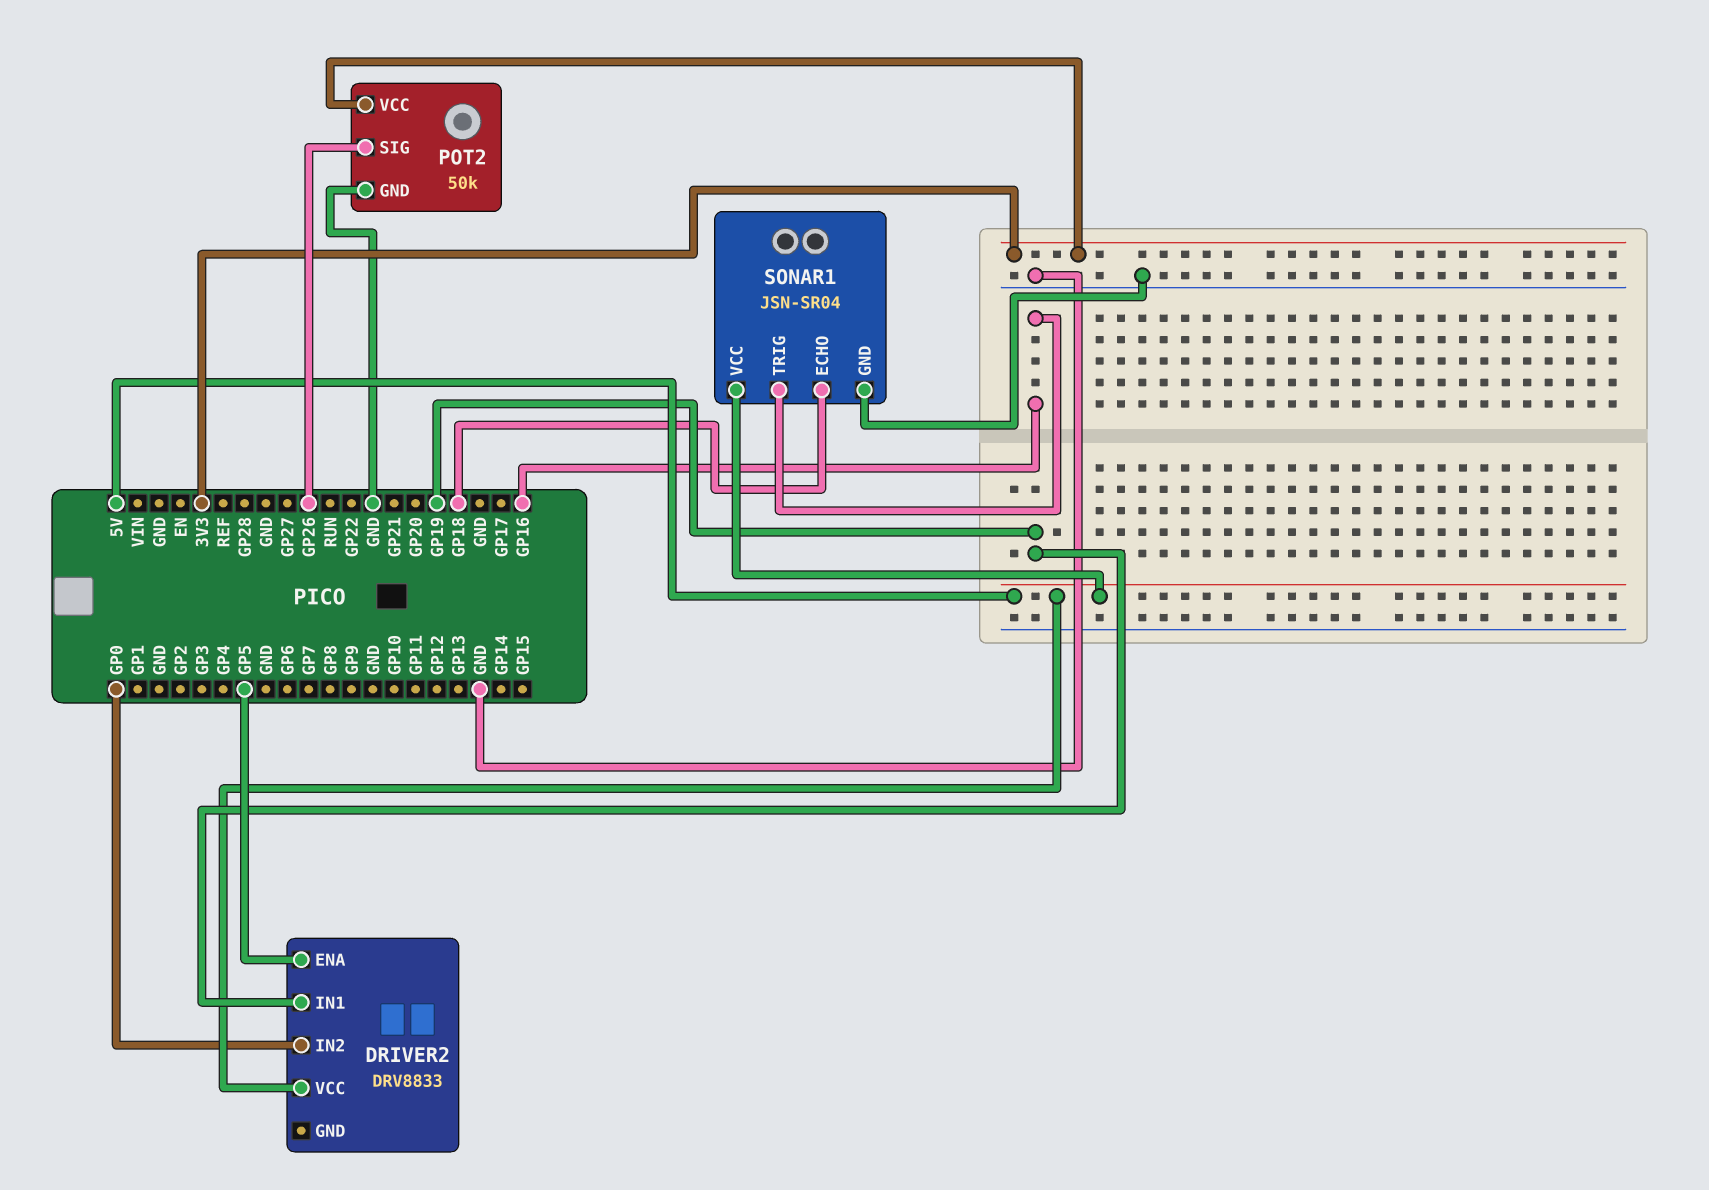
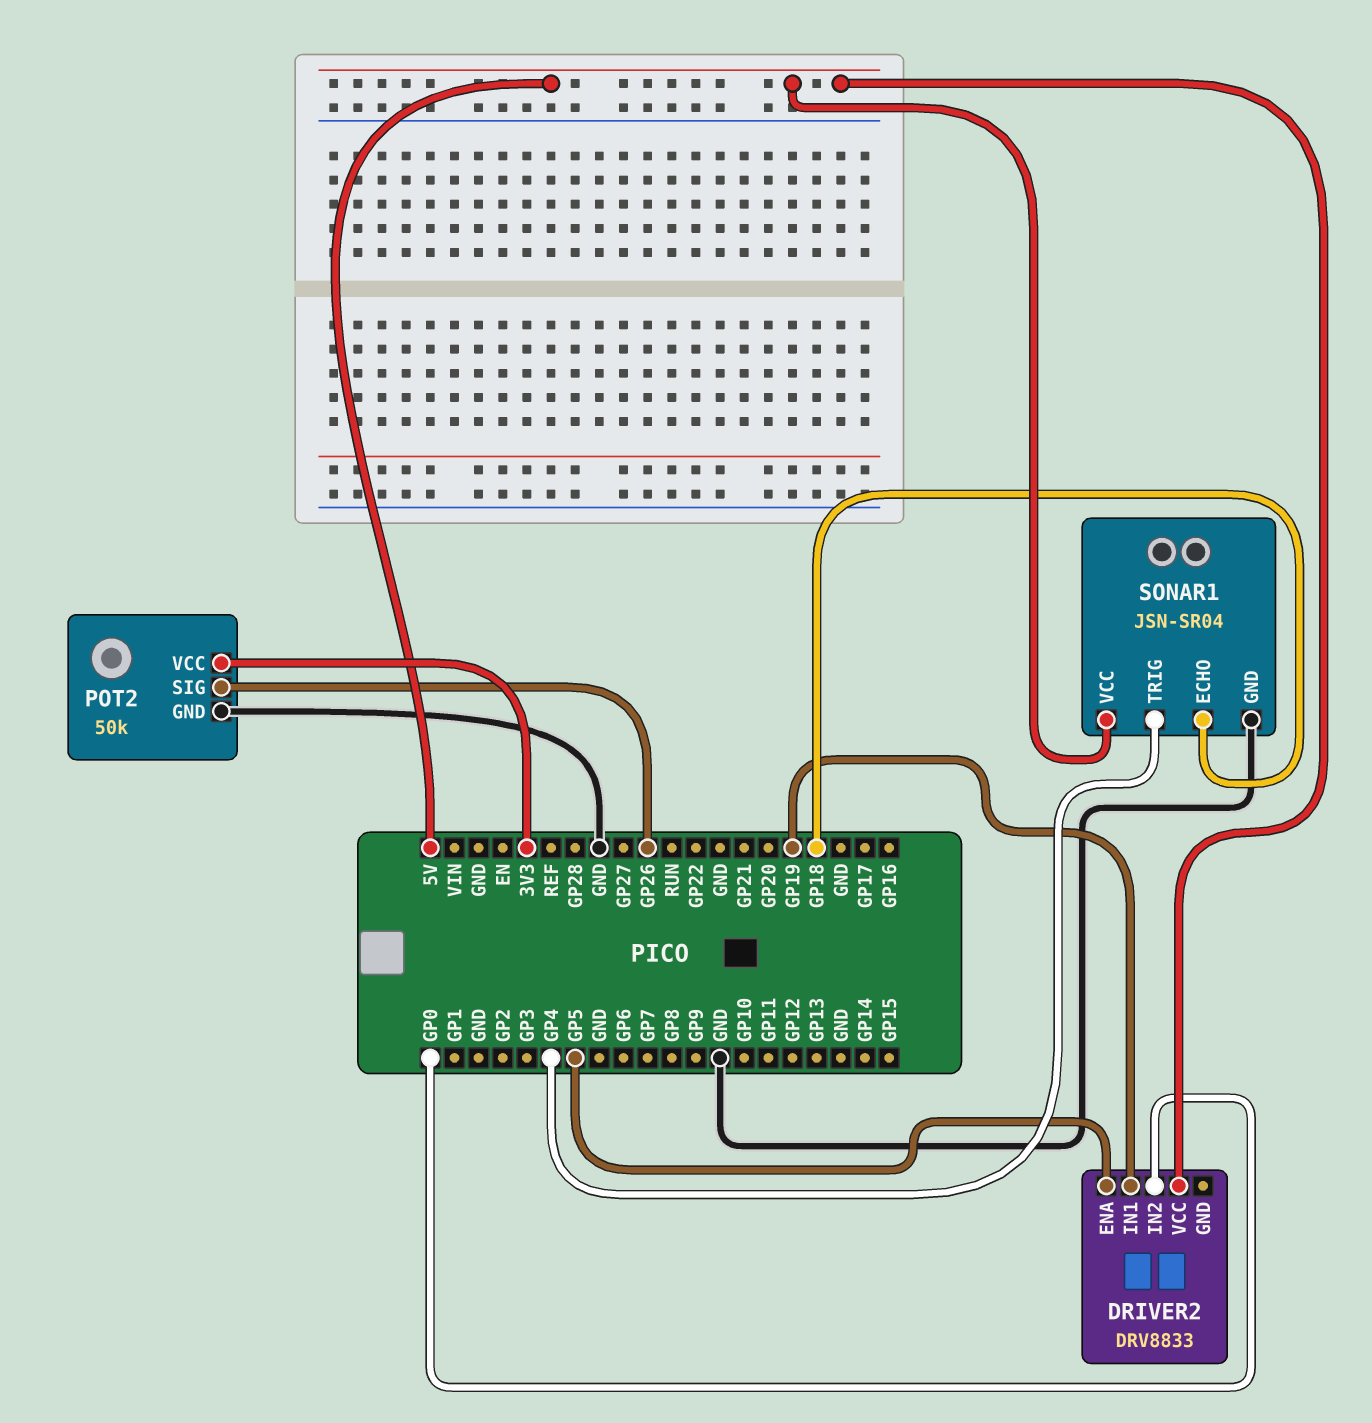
SONAR1 pin TRIG: GP16 -> GP4

